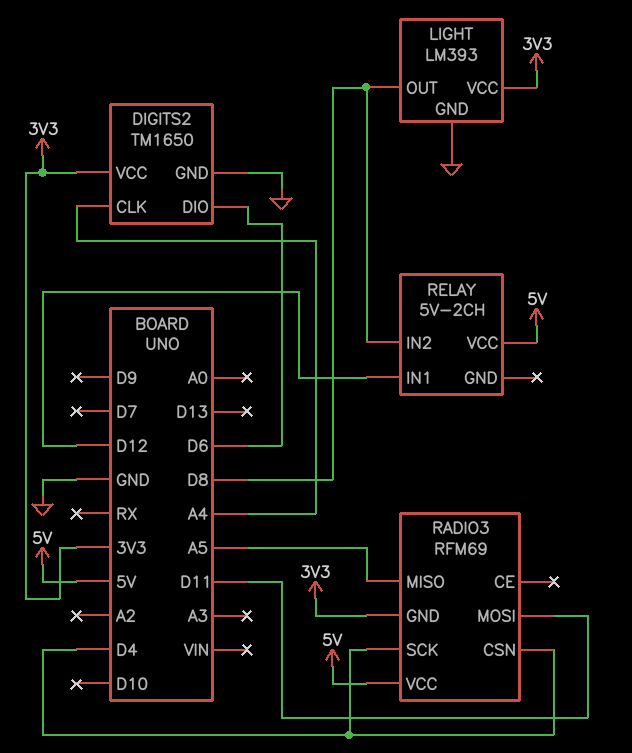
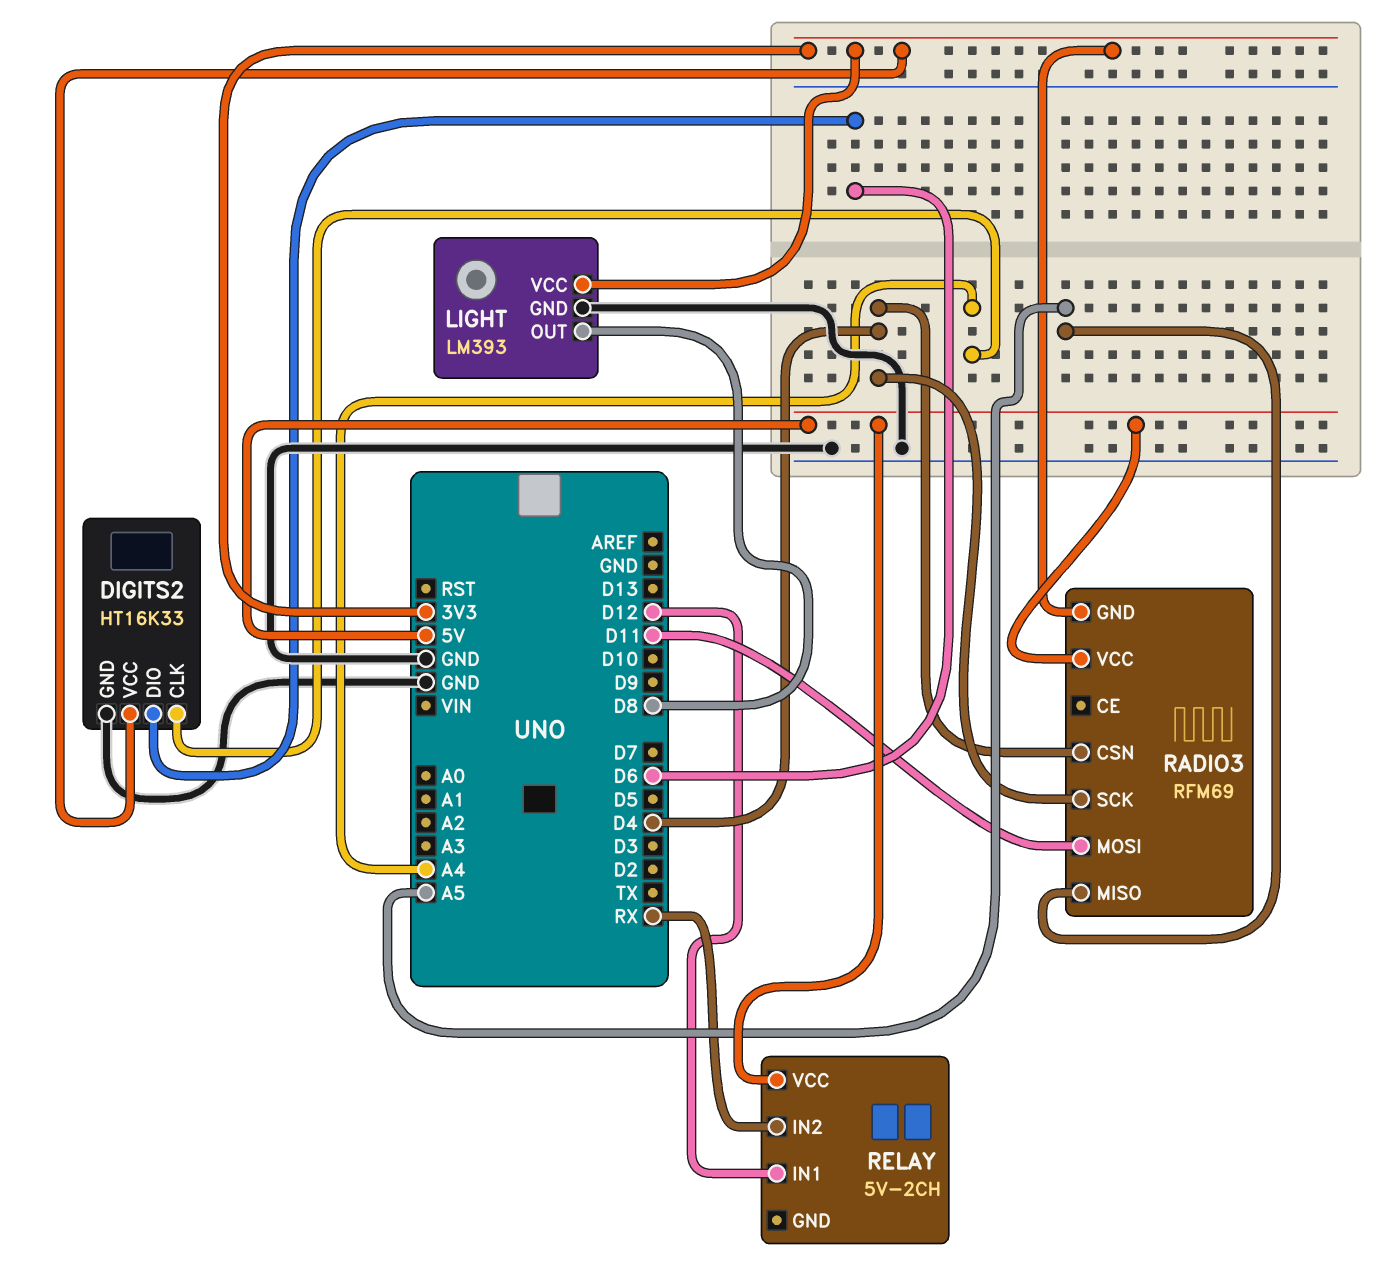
DIGITS2: TM1650 -> HT16K33
RELAY pin IN2: D8 -> RX

